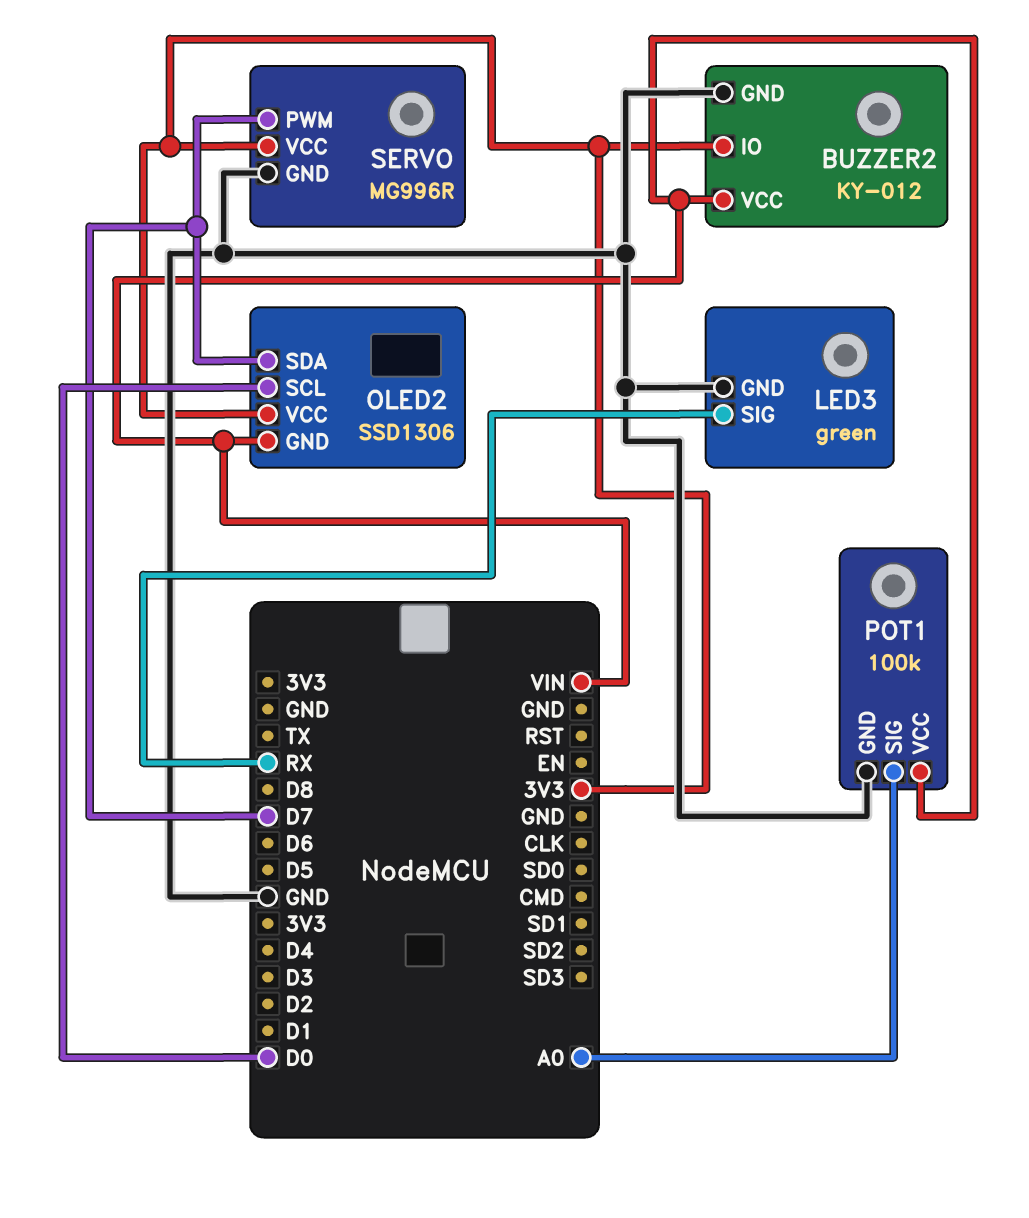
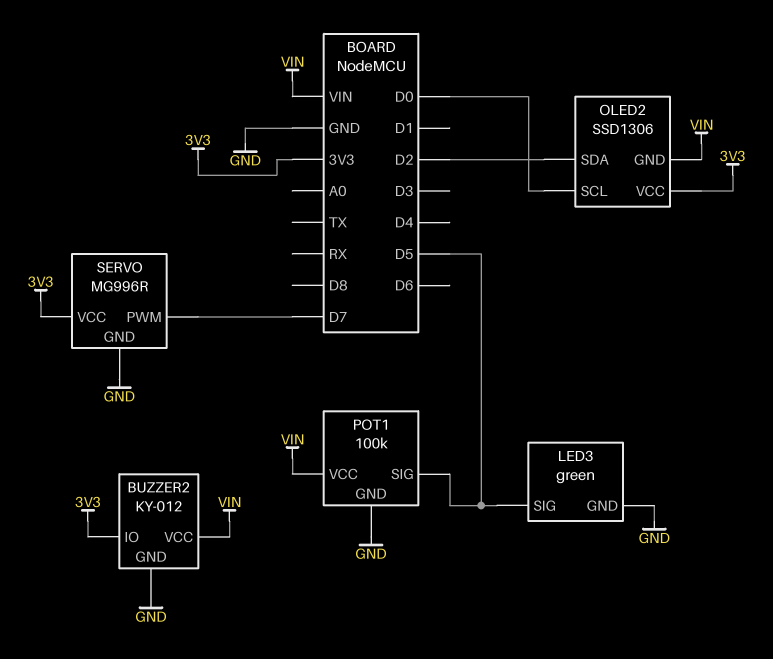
LED3 pin SIG: RX -> D5
OLED2 pin SDA: D7 -> D2
POT1 pin SIG: A0 -> D5

